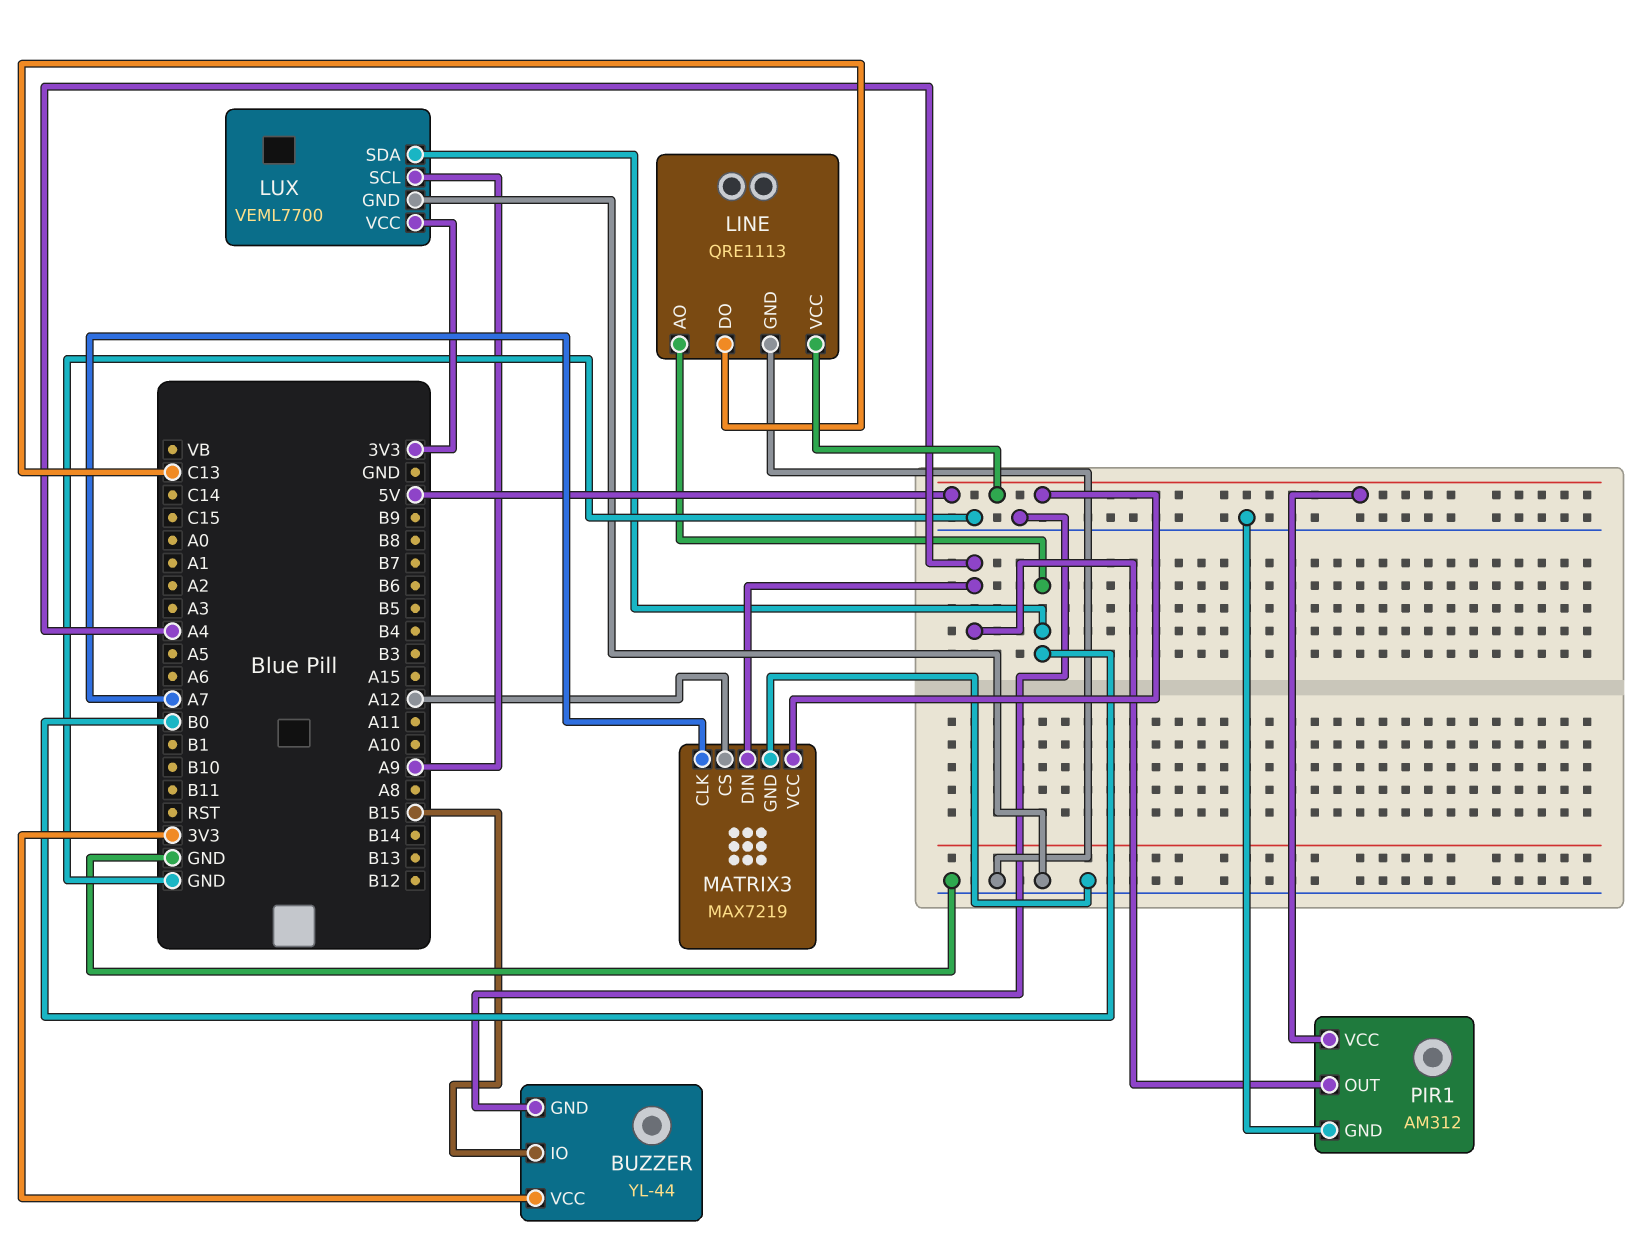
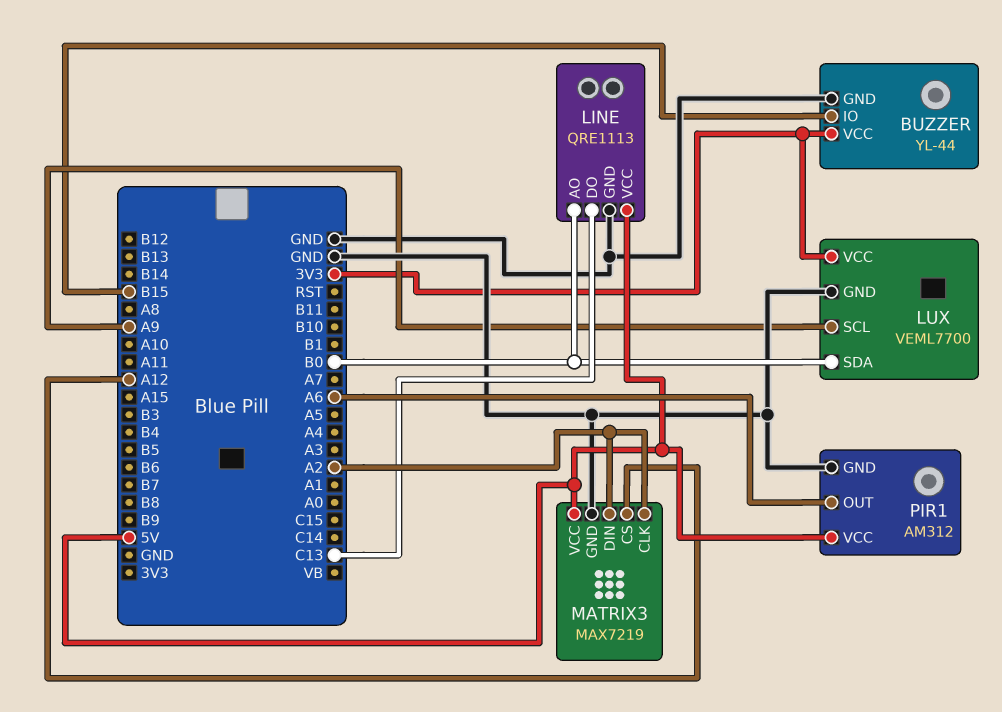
MATRIX3 pin CLK: A7 -> A2
MATRIX3 pin DIN: A4 -> A2
PIR1 pin OUT: A4 -> A6

